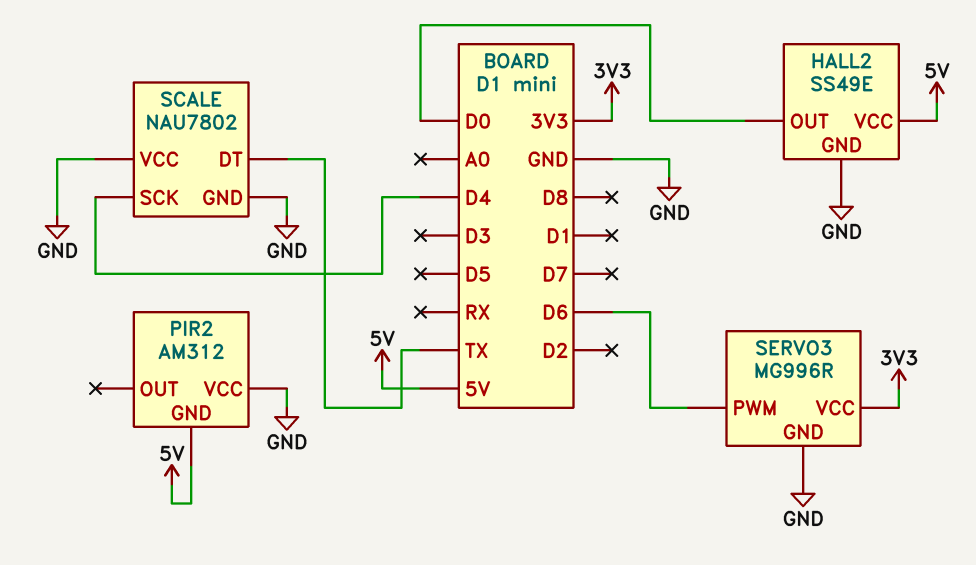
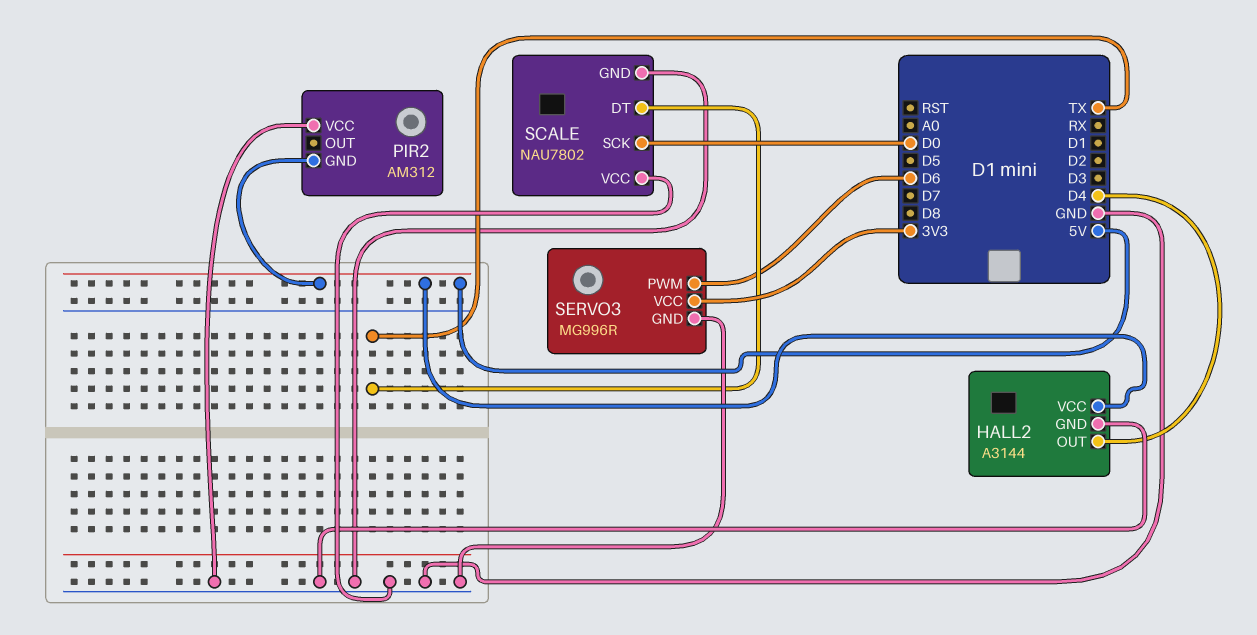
HALL2: SS49E -> A3144
HALL2 pin OUT: D0 -> D4
SCALE pin SCK: D4 -> D0

